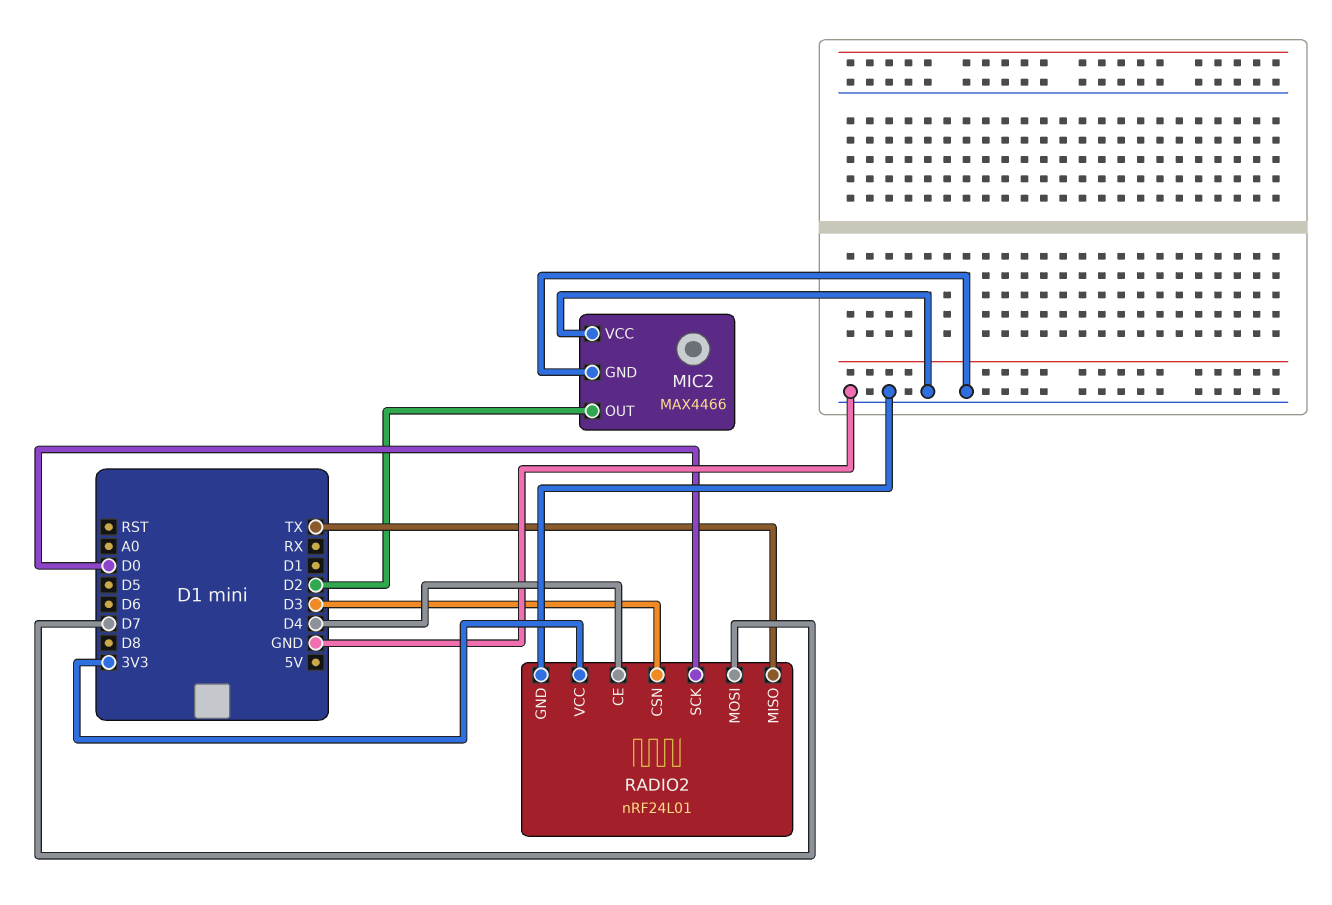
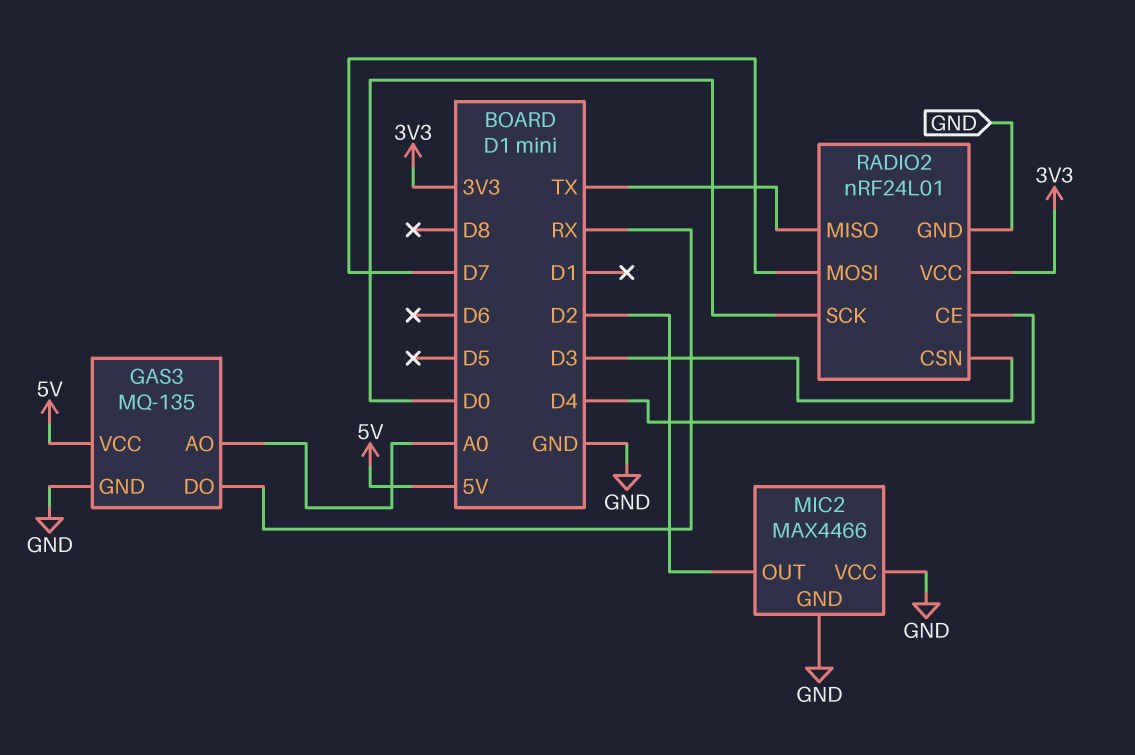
GAS3: none -> MQ-135
GAS3 pin AO: none -> A0
GAS3 pin DO: none -> RX
GAS3 pin GND: none -> GND
GAS3 pin VCC: none -> 5V

